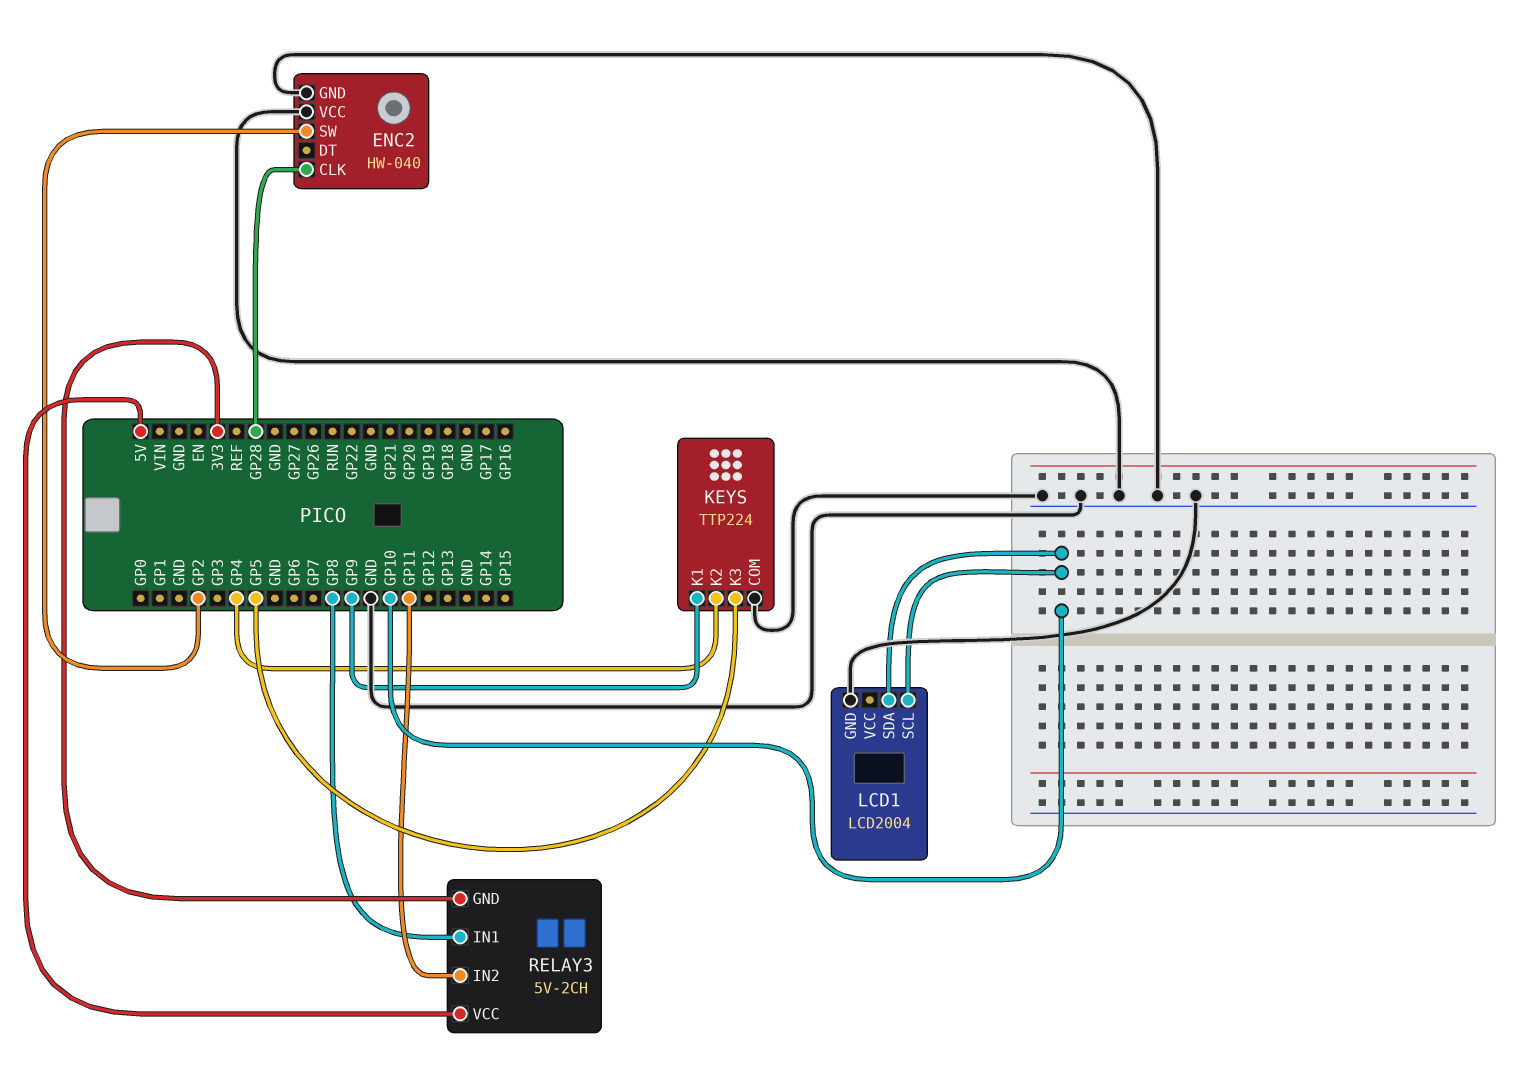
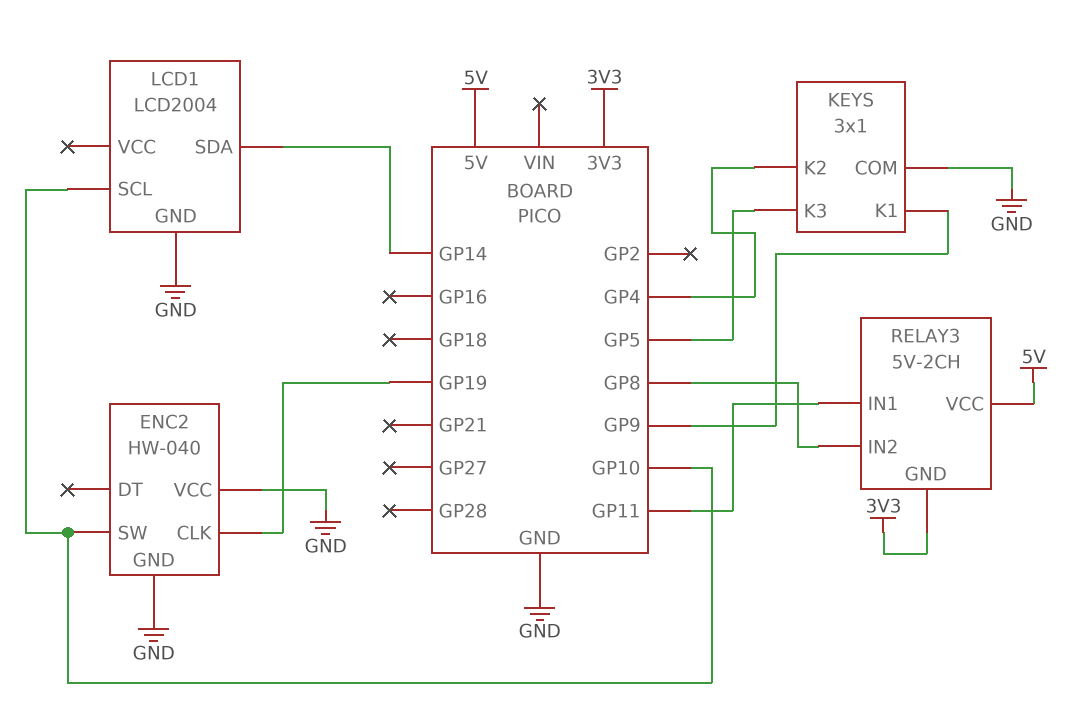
ENC2 pin CLK: GP28 -> GP19
ENC2 pin SW: GP2 -> GP10
KEYS: TTP224 -> 3x1
LCD1 pin SDA: GP10 -> GP14
RELAY3 pin IN1: GP8 -> GP11
RELAY3 pin IN2: GP11 -> GP8

